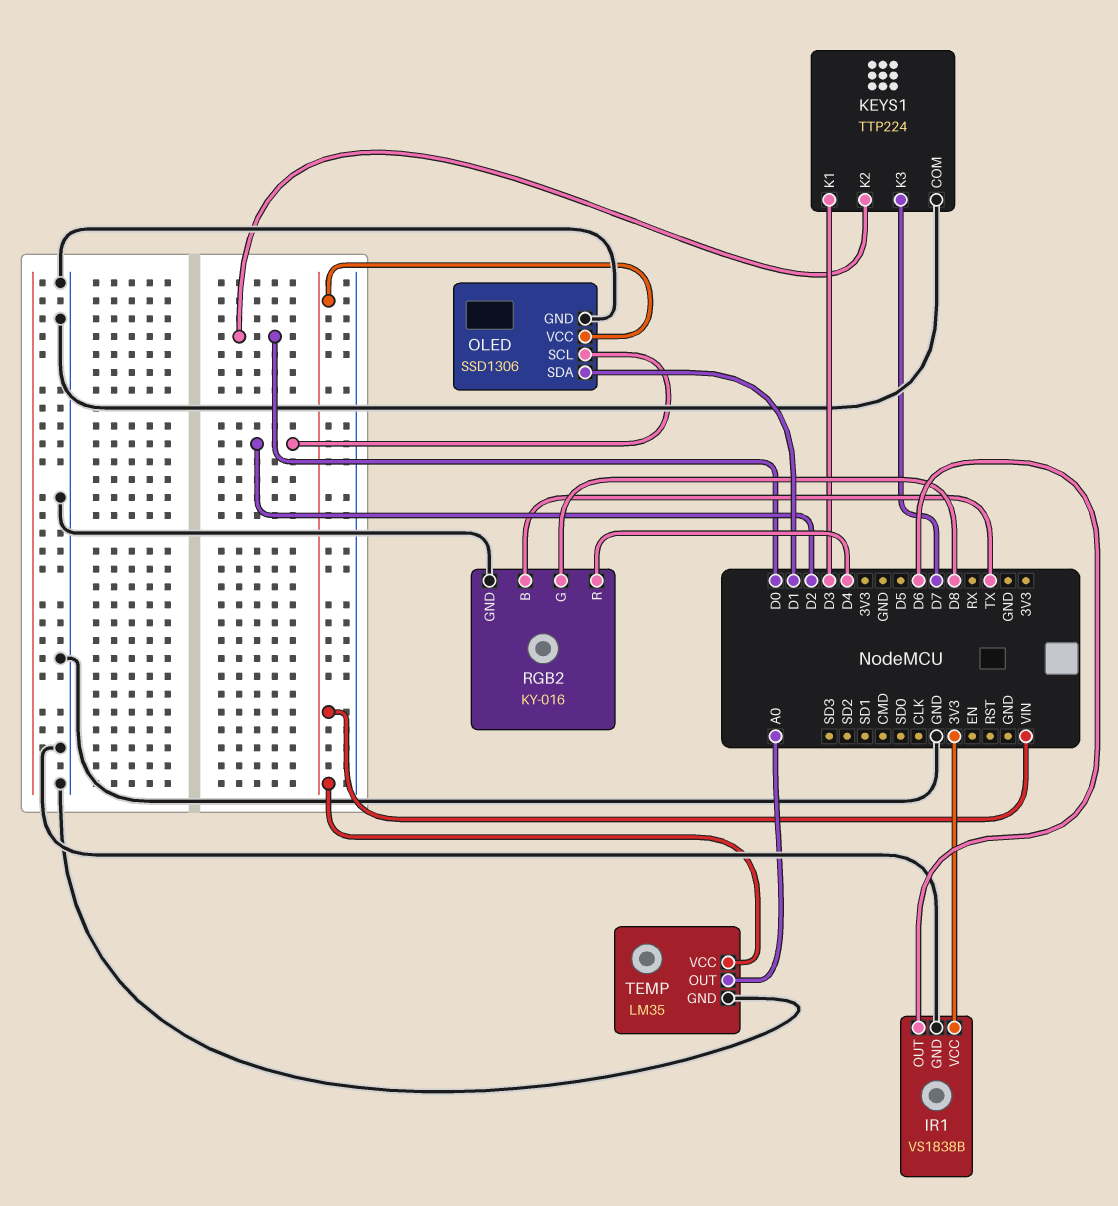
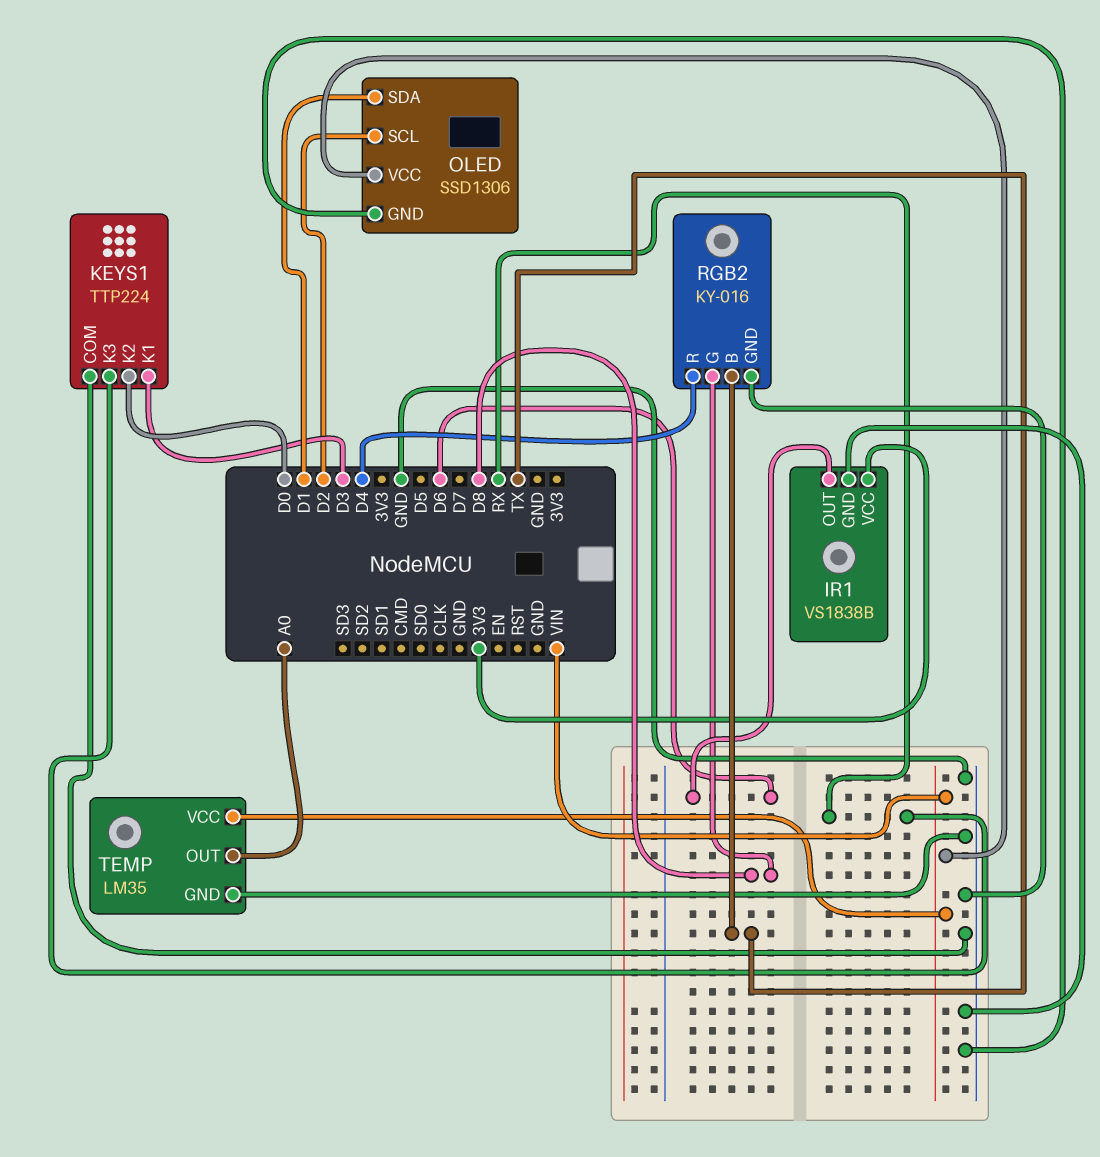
KEYS1 pin K3: D7 -> RX

